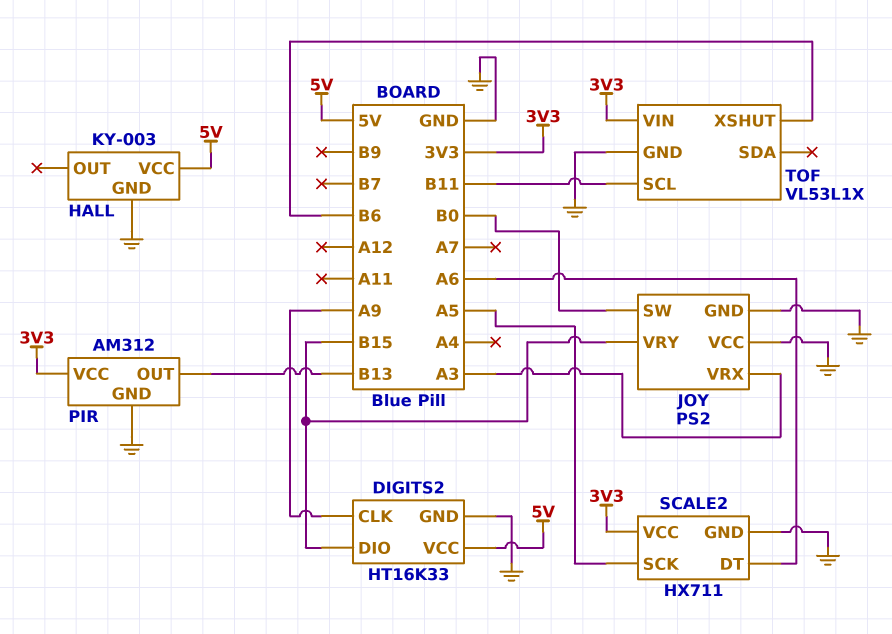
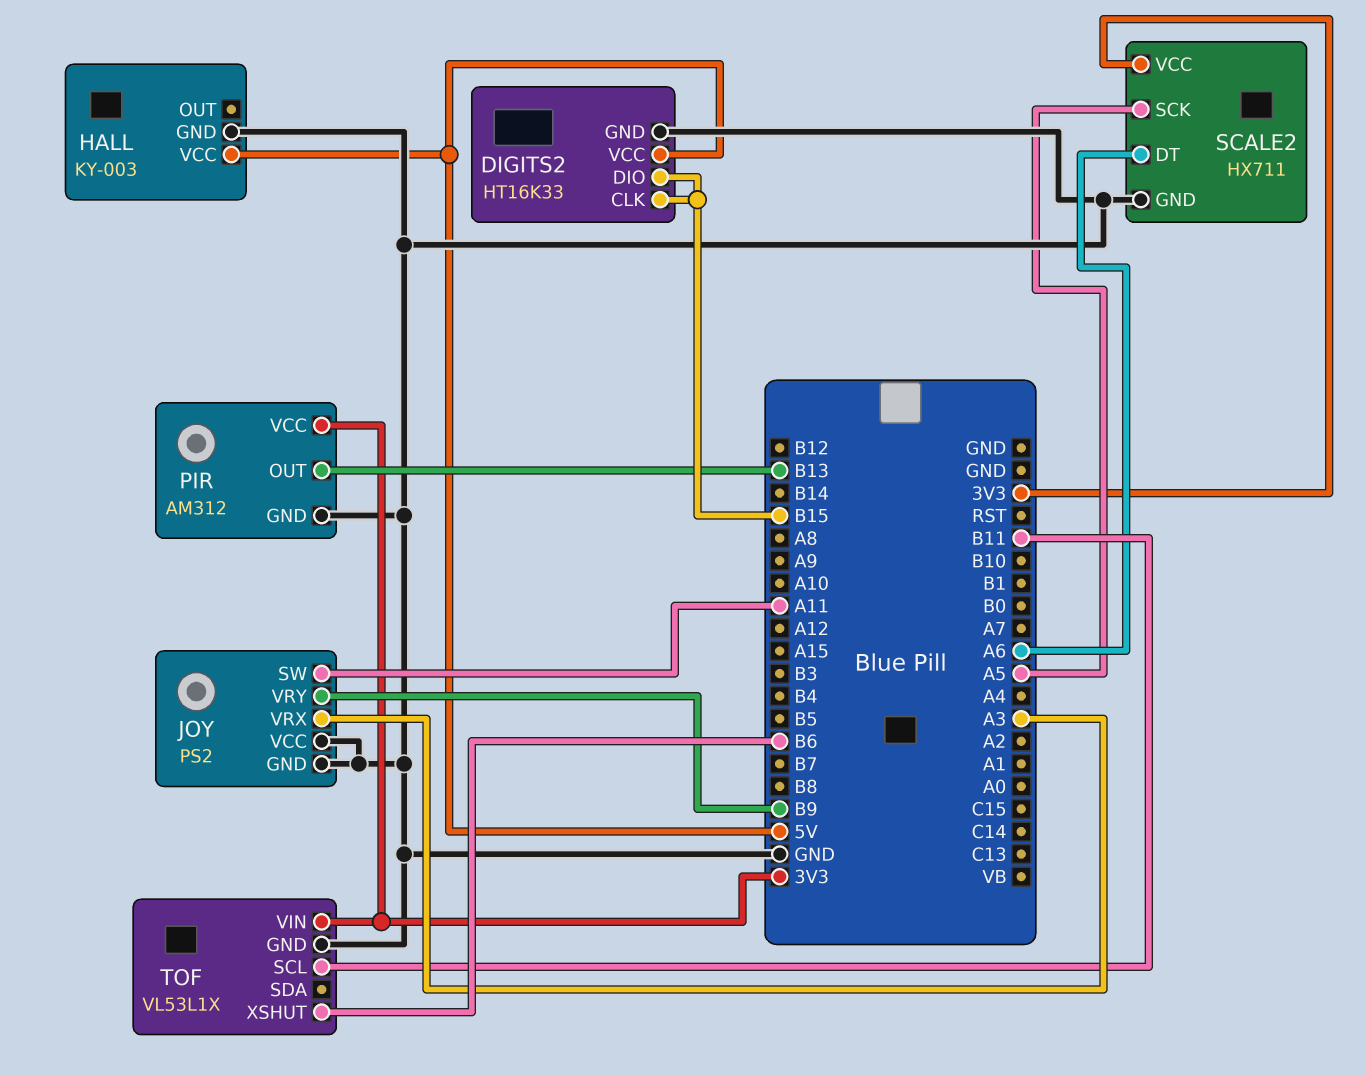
DIGITS2 pin CLK: A9 -> B15
JOY pin SW: B0 -> A11
JOY pin VRY: B15 -> B9

